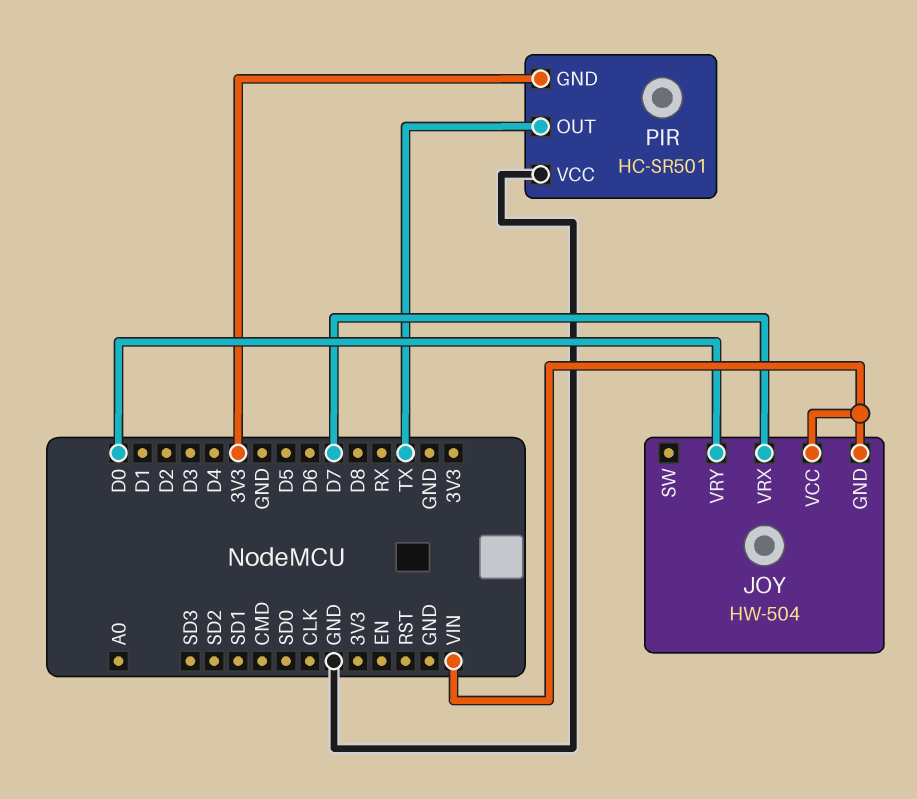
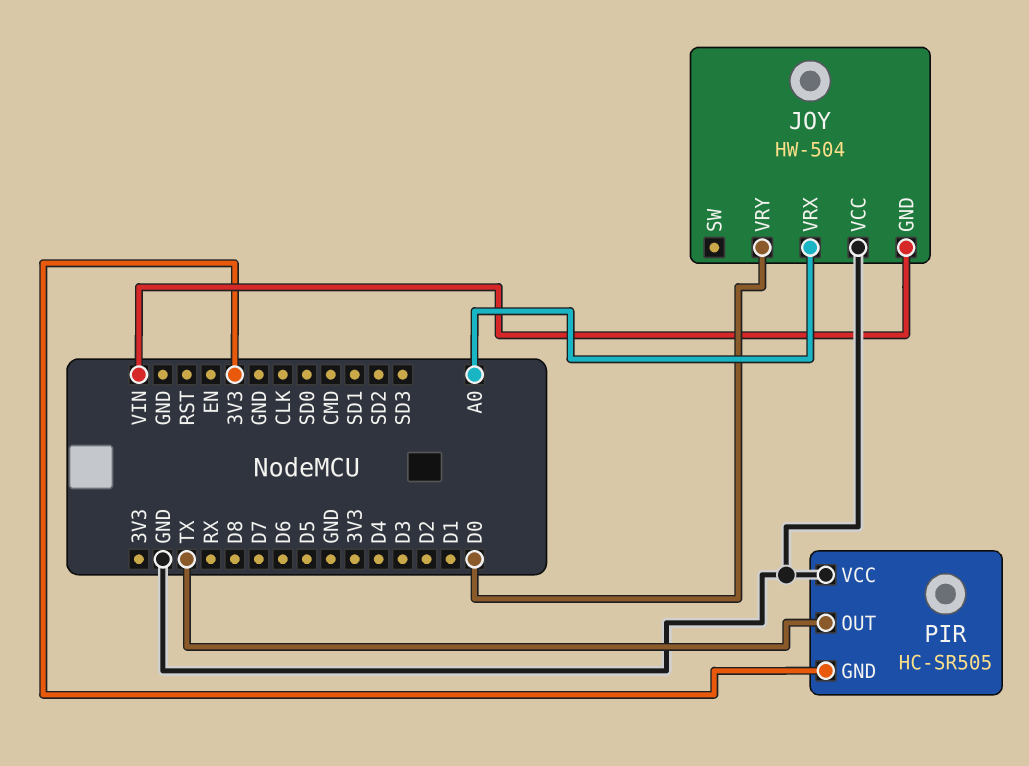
JOY pin VCC: VIN -> GND
JOY pin VRX: D7 -> A0
PIR: HC-SR501 -> HC-SR505

